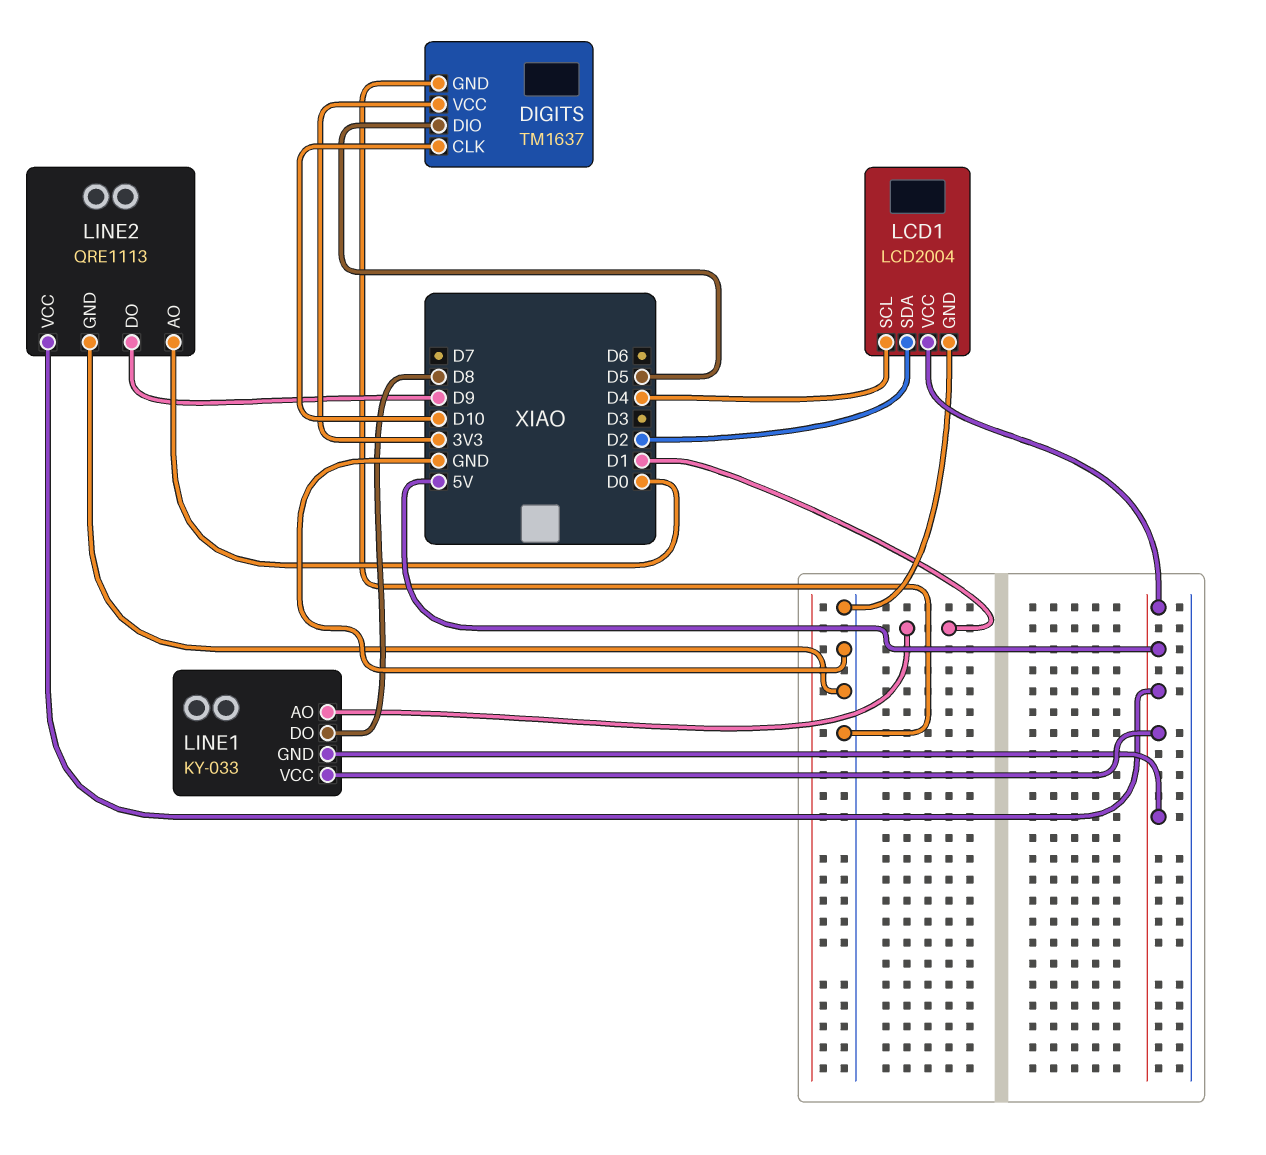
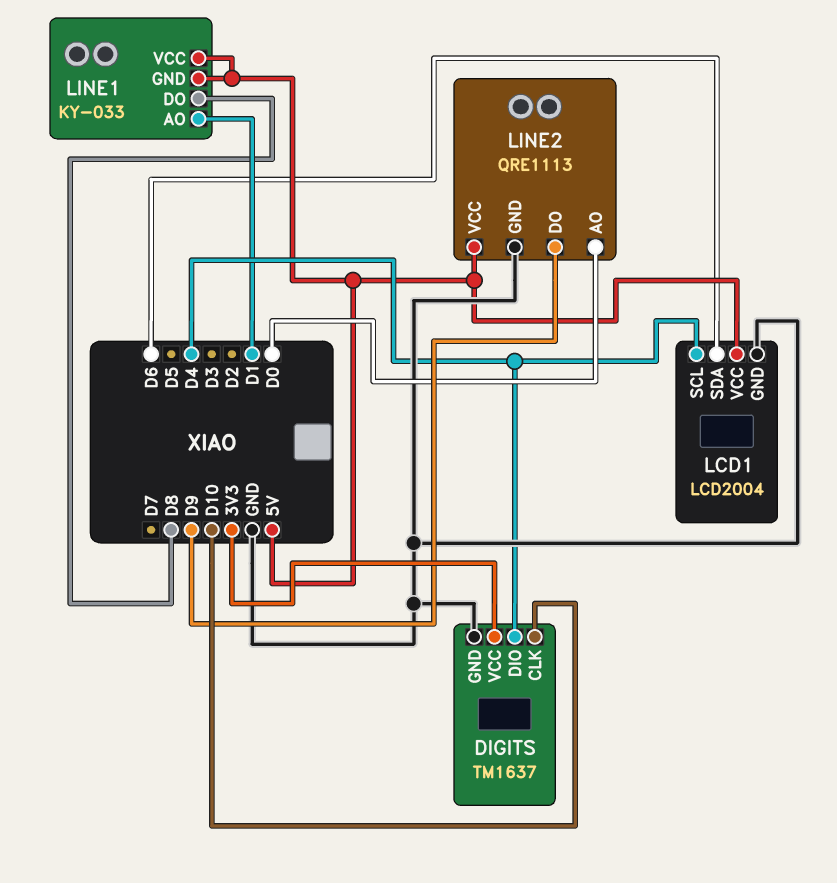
DIGITS pin DIO: D5 -> D4
LCD1 pin SDA: D2 -> D6

